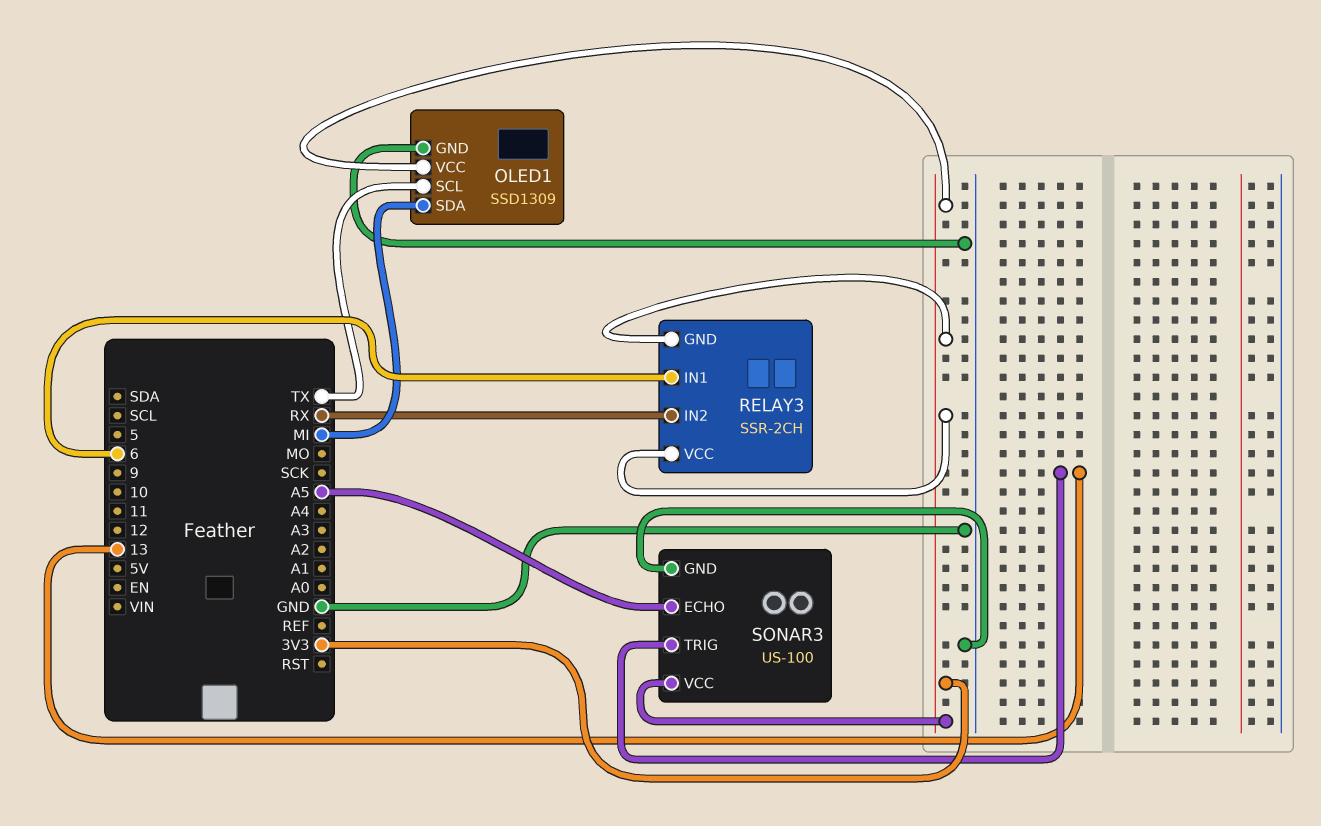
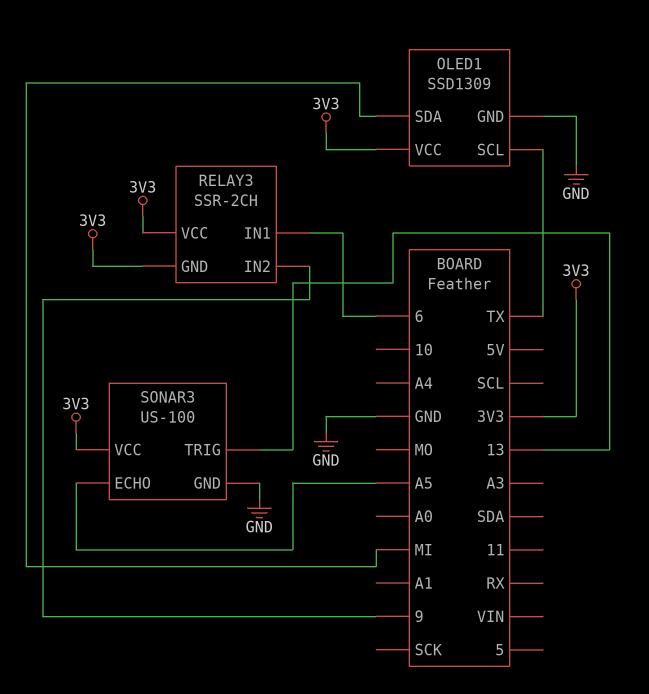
RELAY3 pin IN2: RX -> 9

